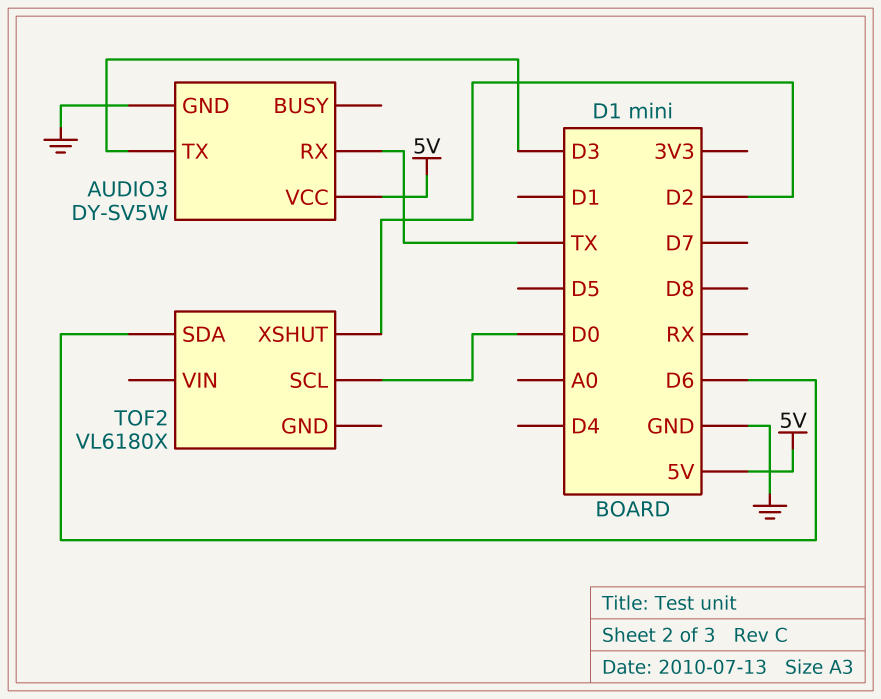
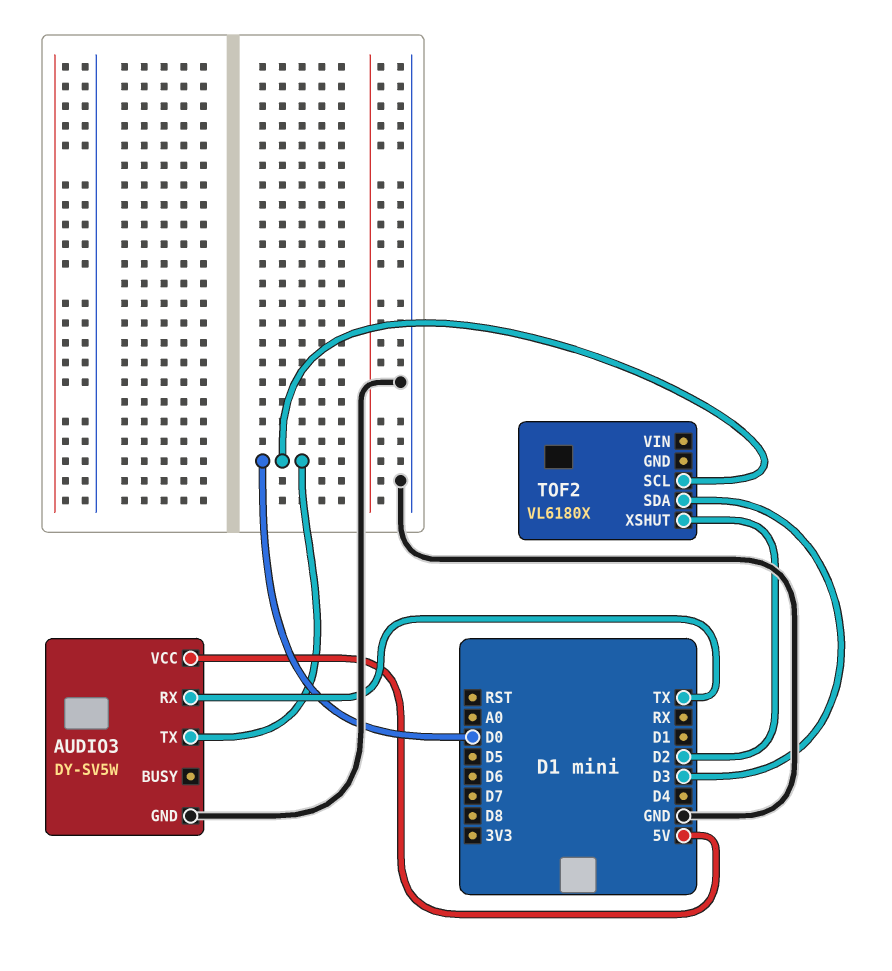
AUDIO3 pin TX: D3 -> D0
TOF2 pin SDA: D6 -> D3

